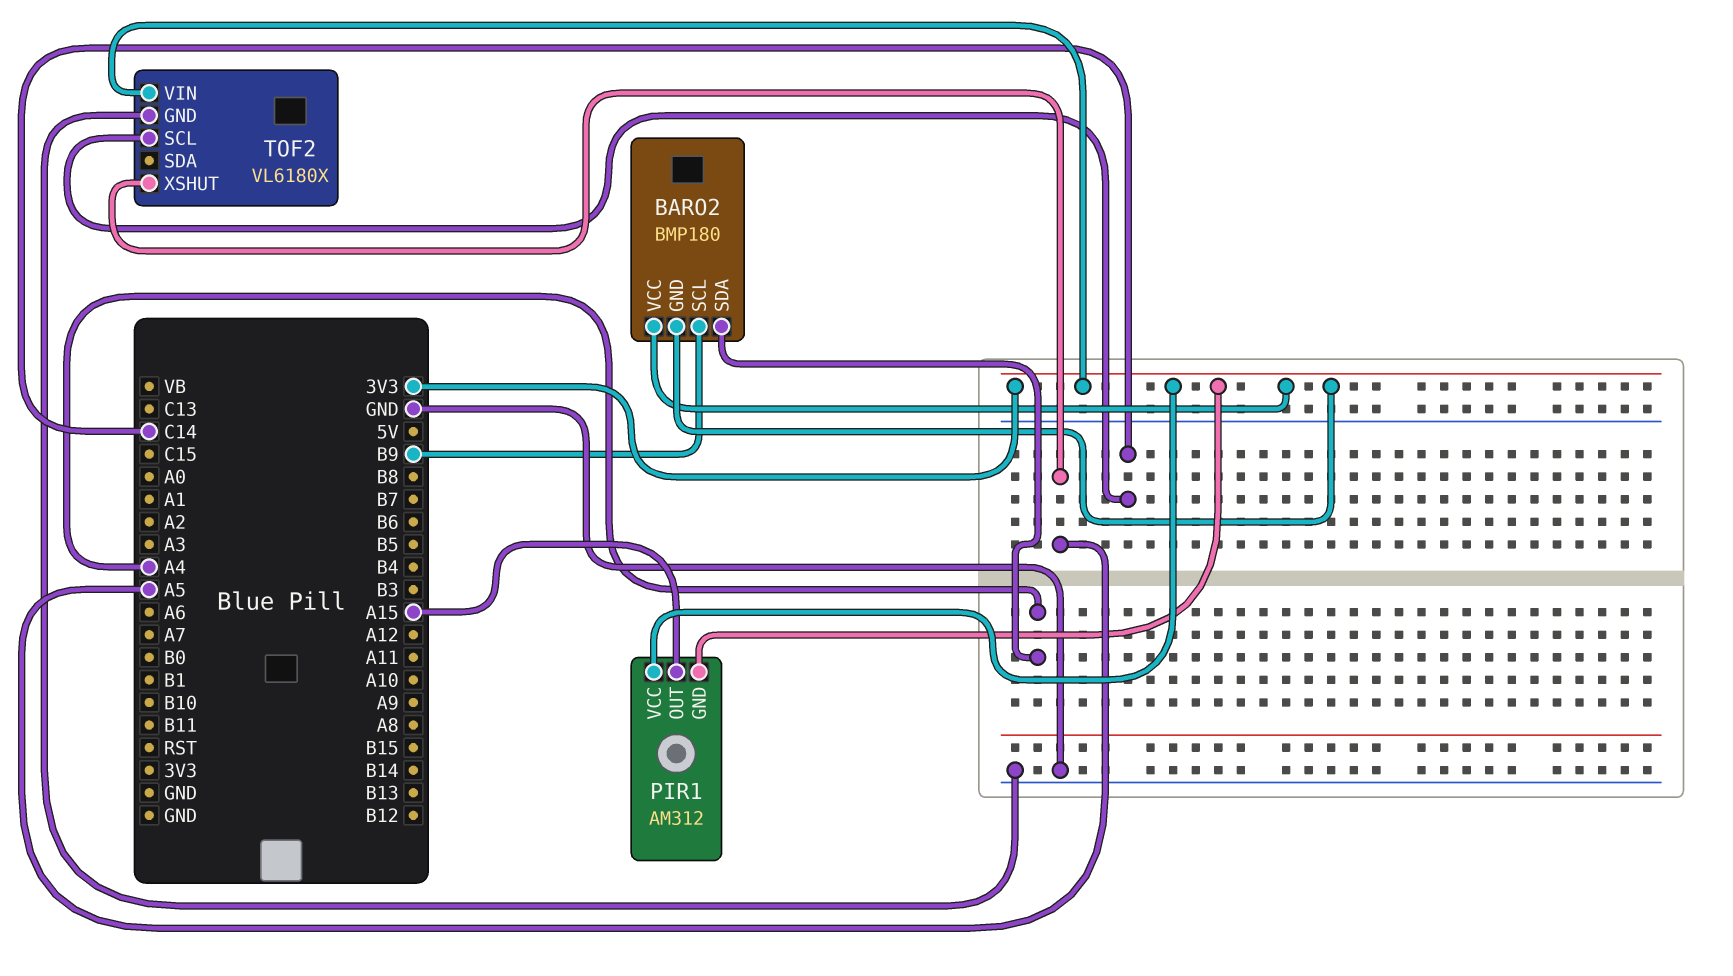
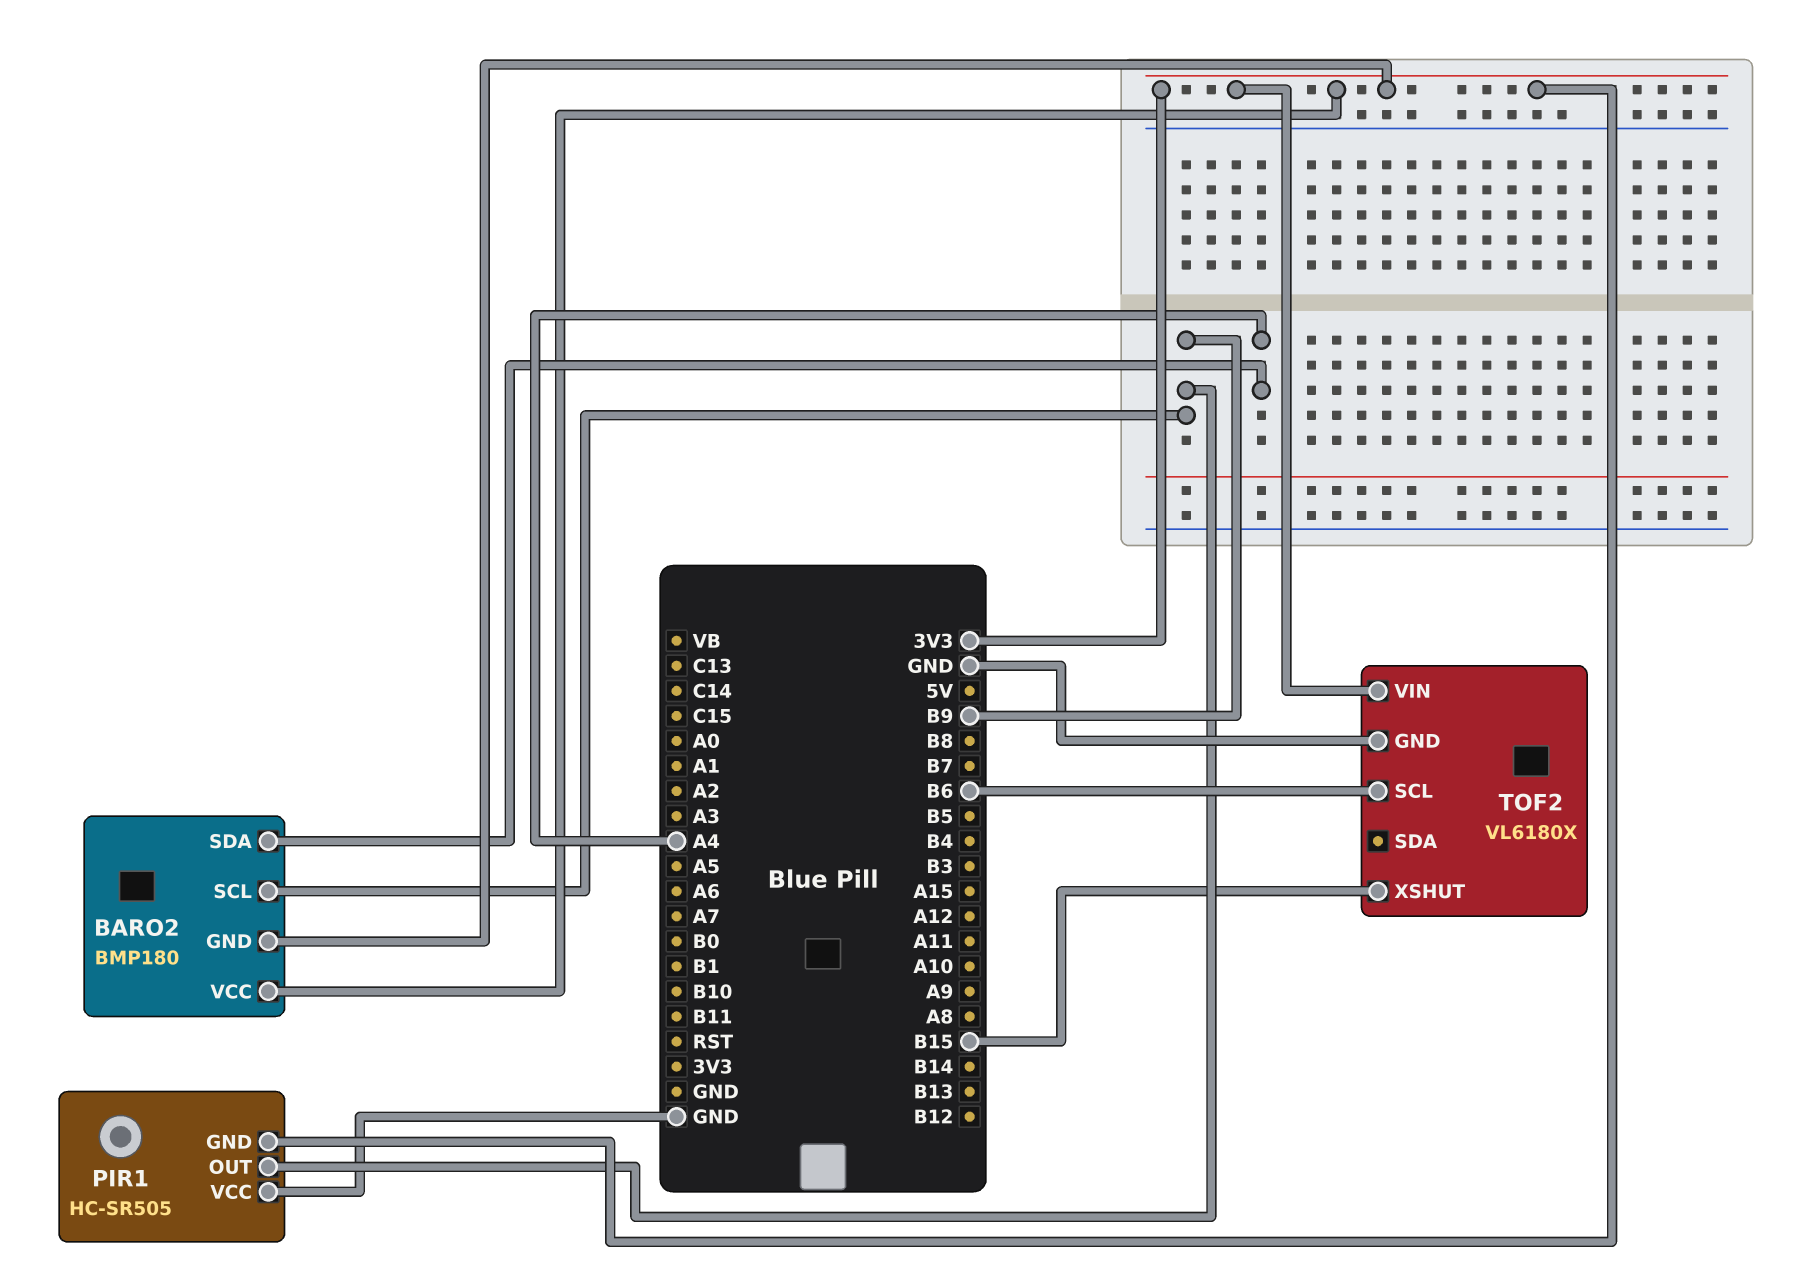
PIR1: AM312 -> HC-SR505
PIR1 pin OUT: A15 -> B9
PIR1 pin VCC: 3V3 -> GND
TOF2 pin SCL: C14 -> B6
TOF2 pin XSHUT: A5 -> B15

